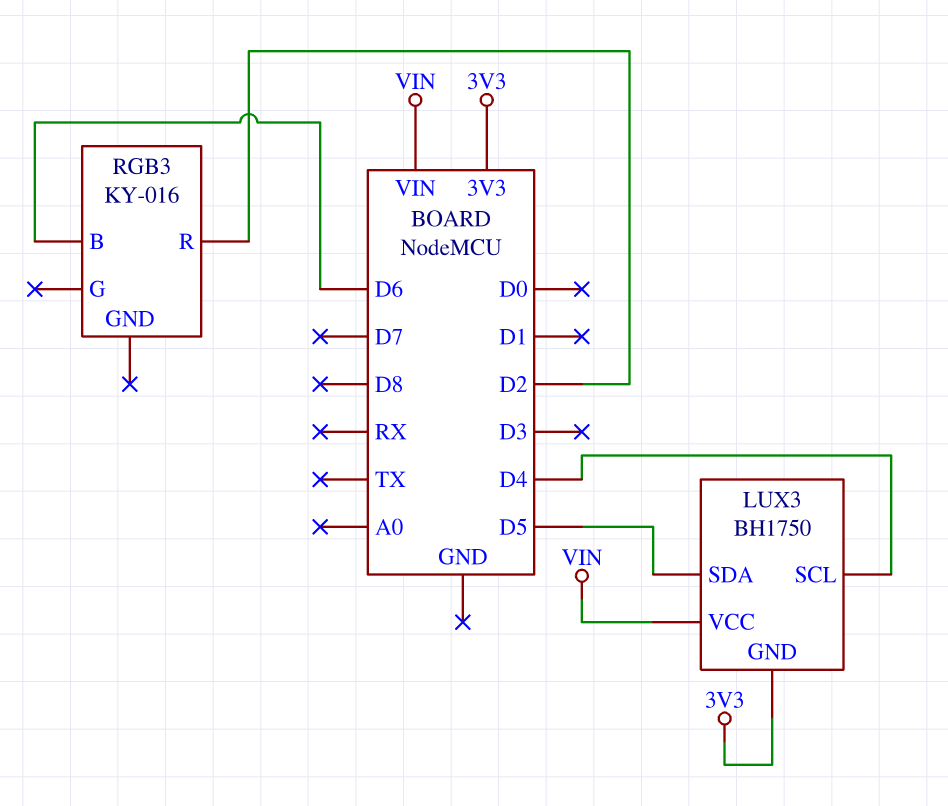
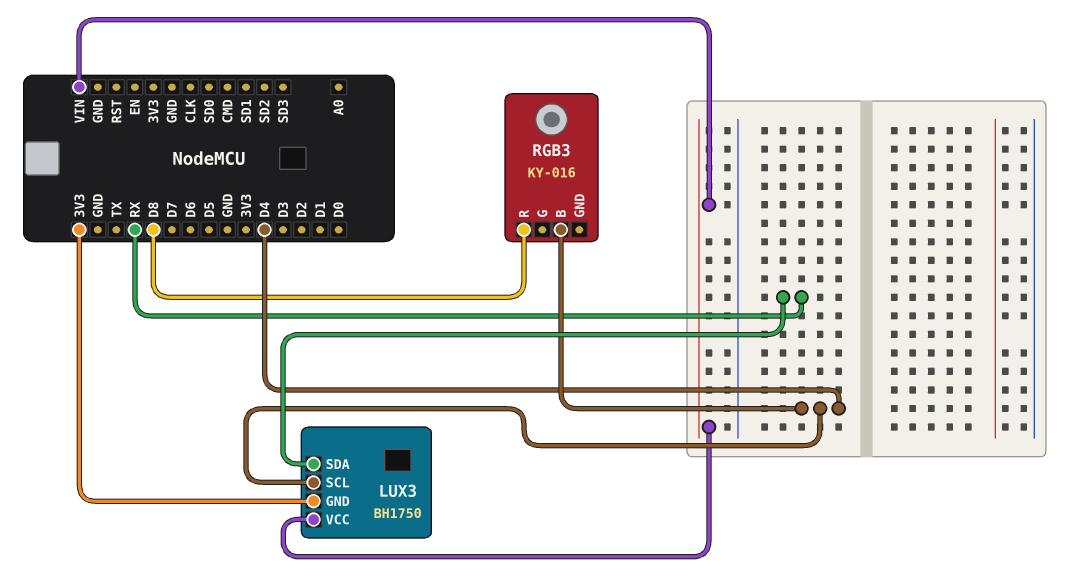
LUX3 pin SDA: D5 -> RX
RGB3 pin B: D6 -> D4
RGB3 pin R: D2 -> D8

